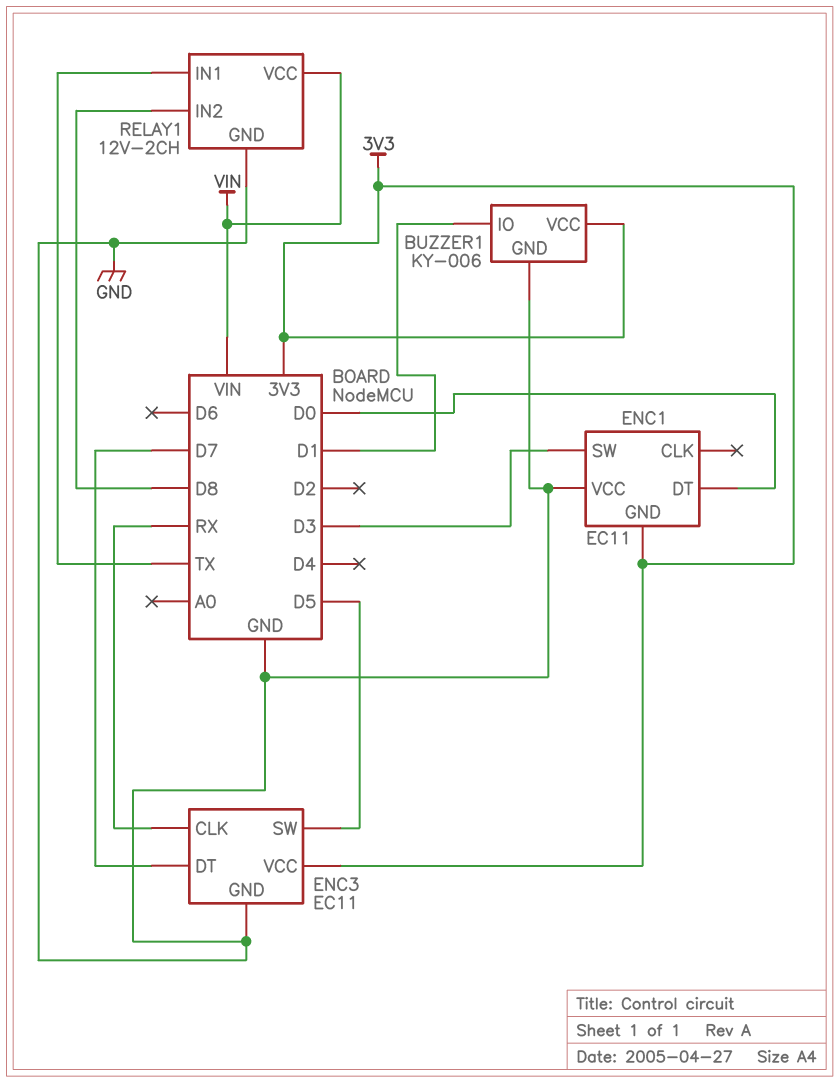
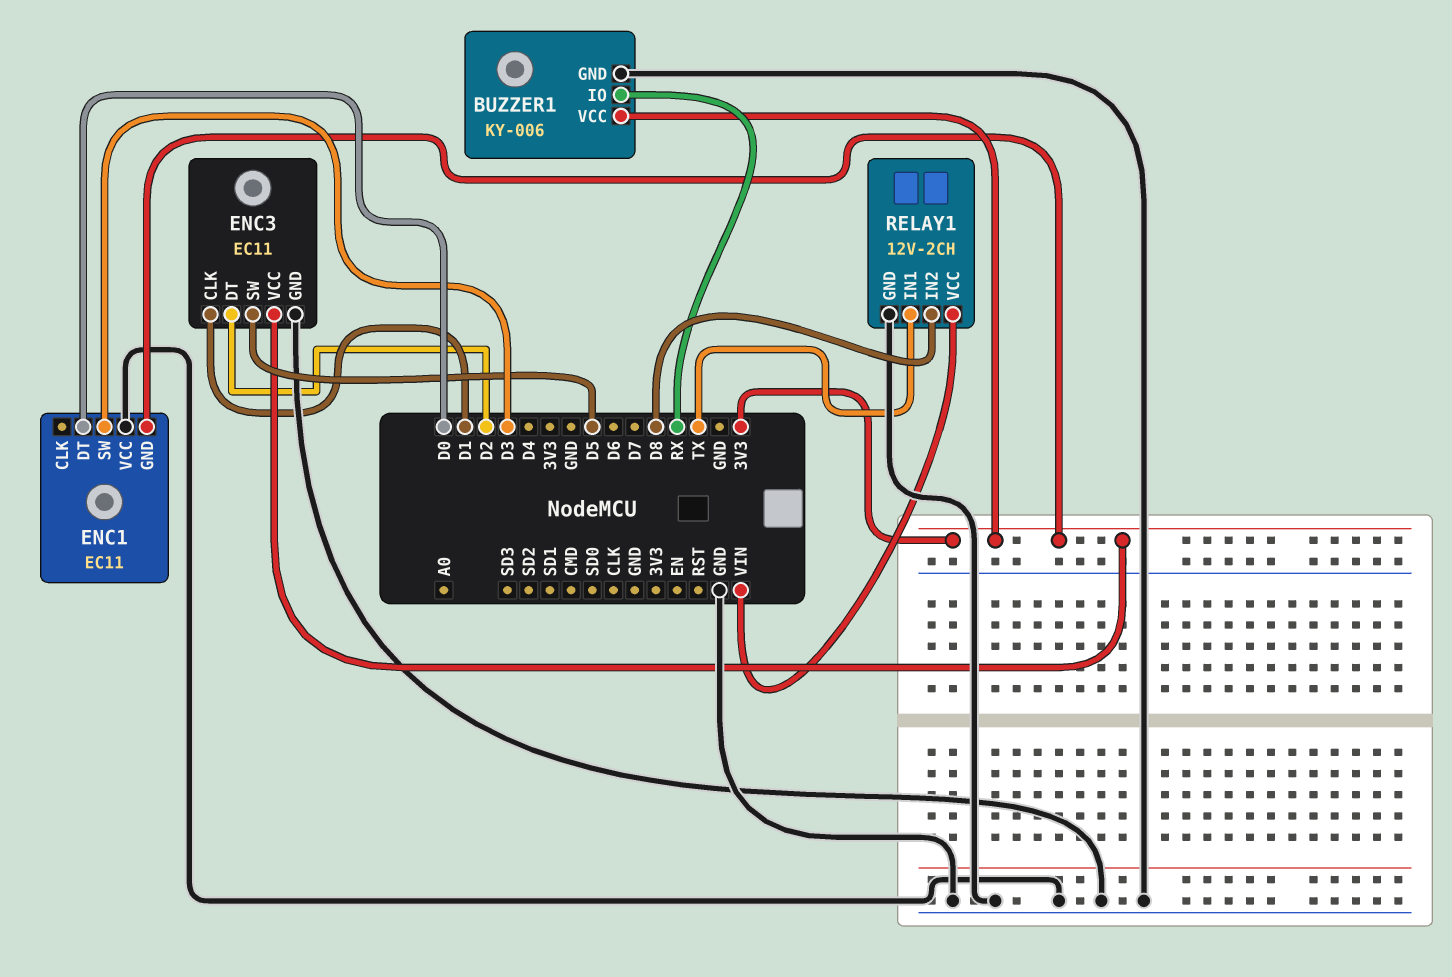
BUZZER1 pin IO: D1 -> RX
ENC3 pin CLK: RX -> D1
ENC3 pin DT: D7 -> D2

